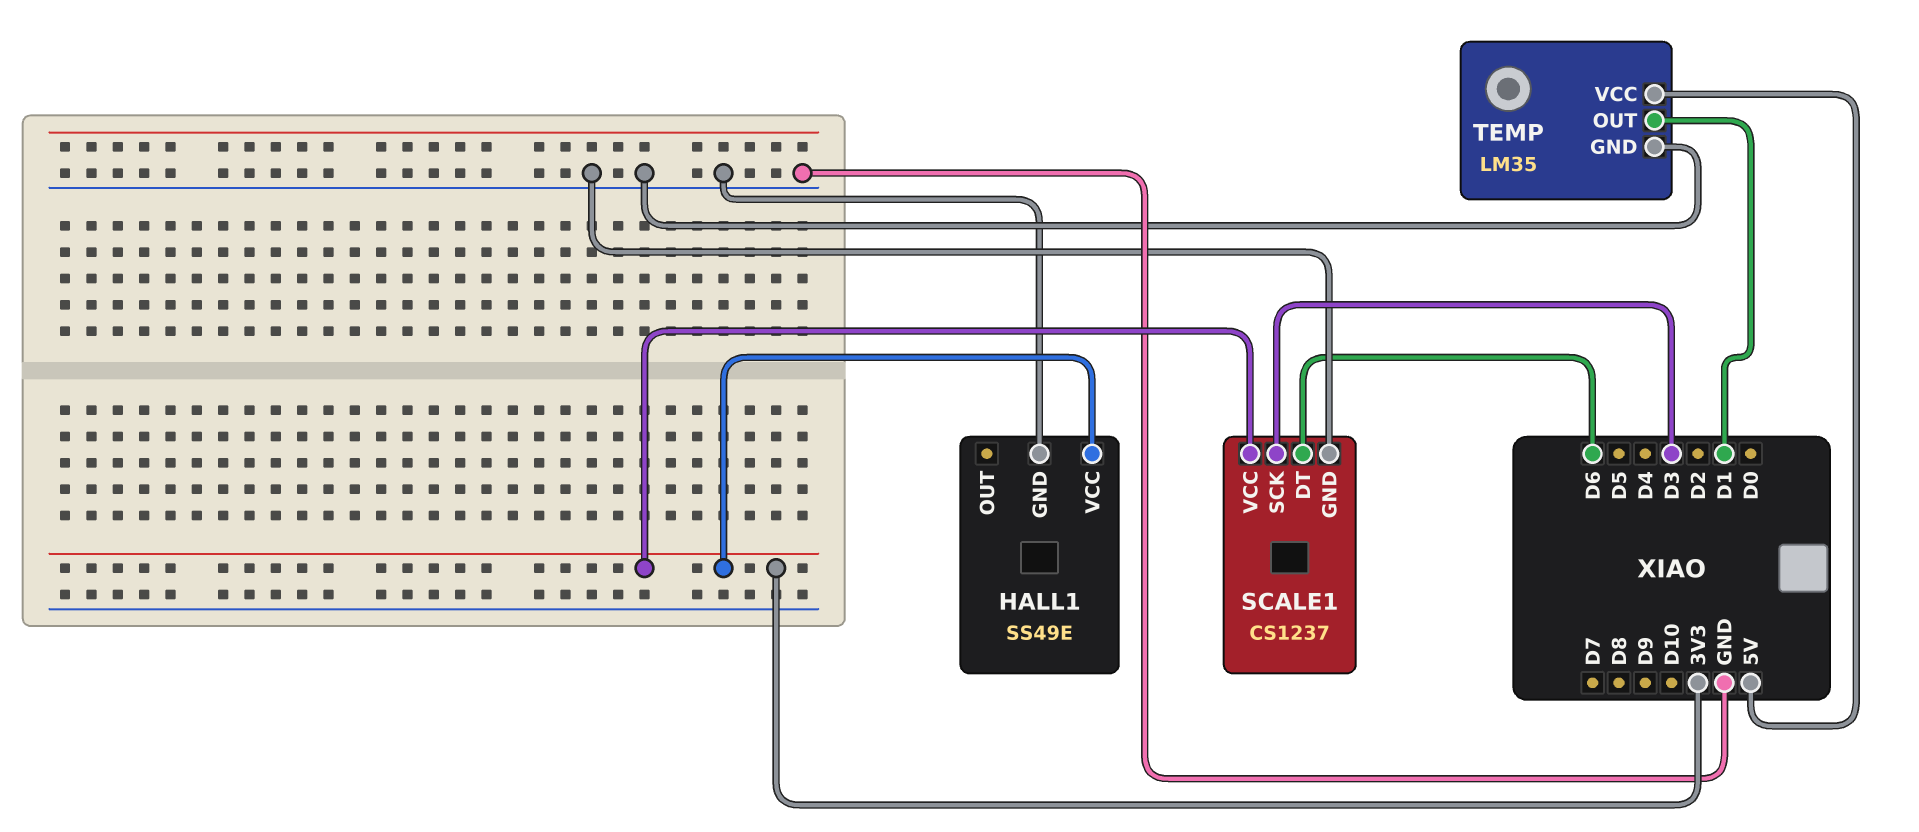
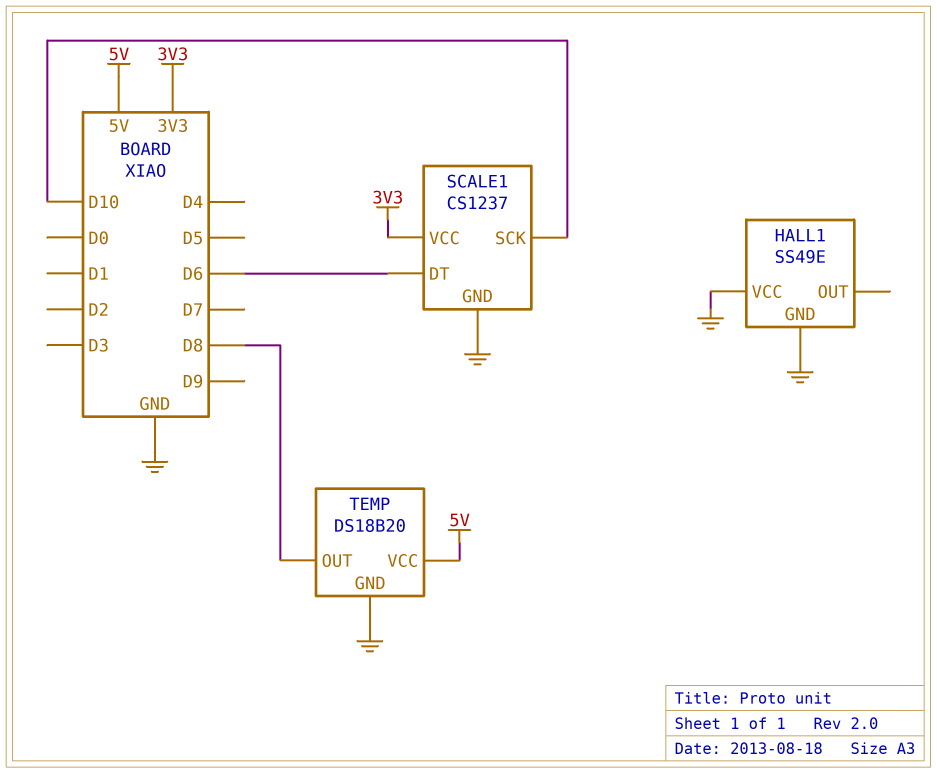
HALL1 pin VCC: 3V3 -> GND
SCALE1 pin SCK: D3 -> D10
TEMP: LM35 -> DS18B20
TEMP pin OUT: D1 -> D8

